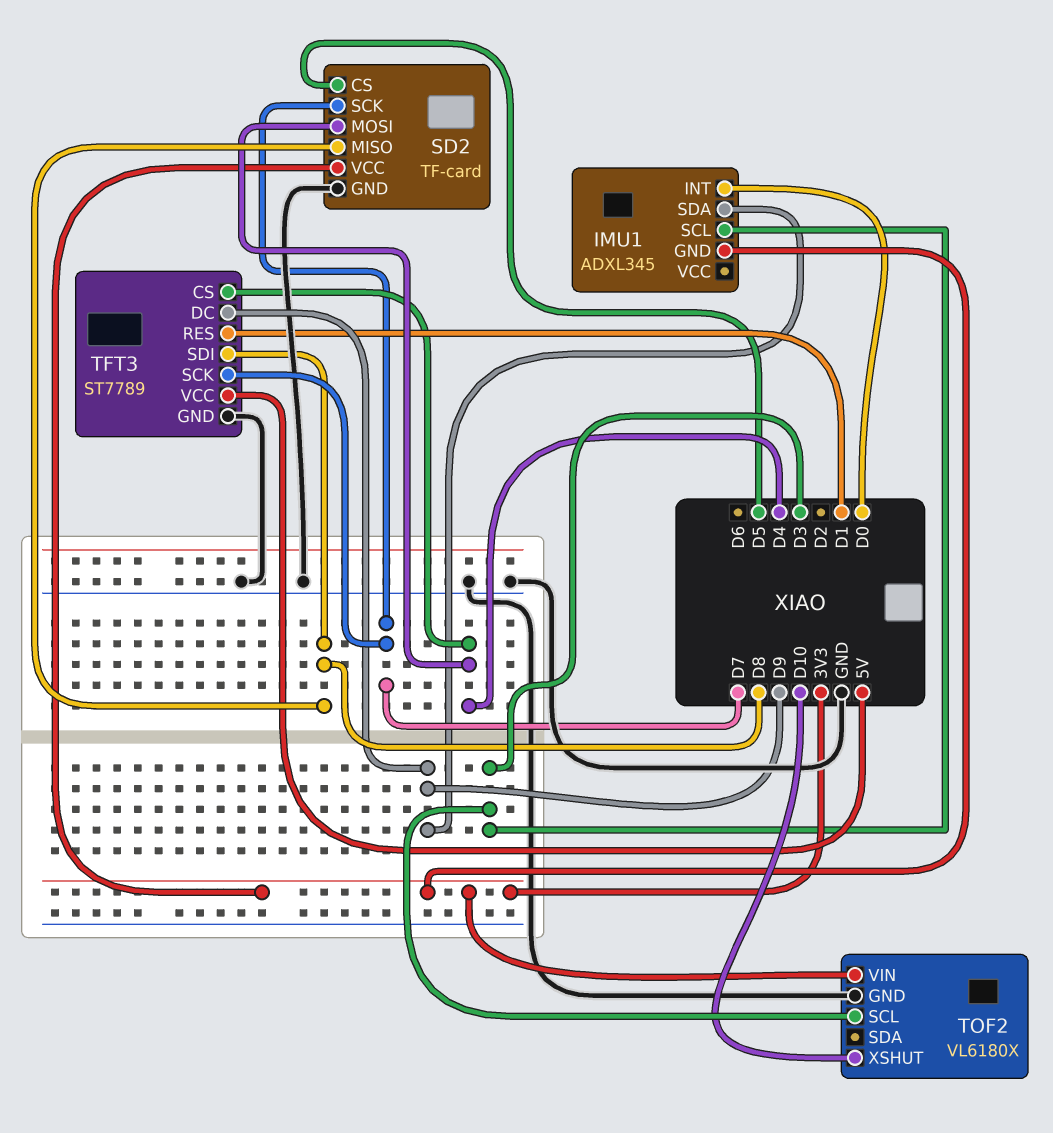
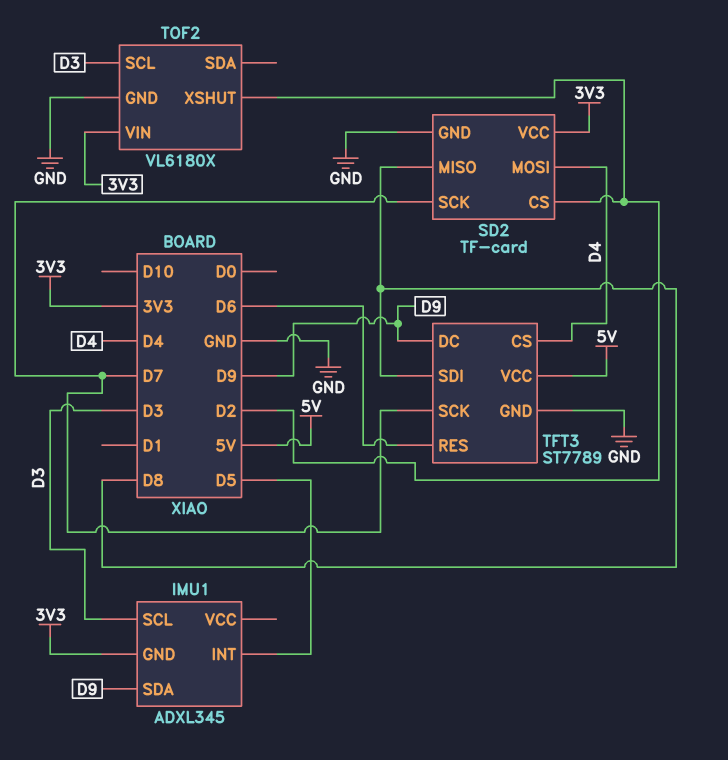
IMU1 pin INT: D0 -> D5
SD2 pin CS: D5 -> D2
TFT3 pin RES: D1 -> D6
TOF2 pin XSHUT: D10 -> D2

